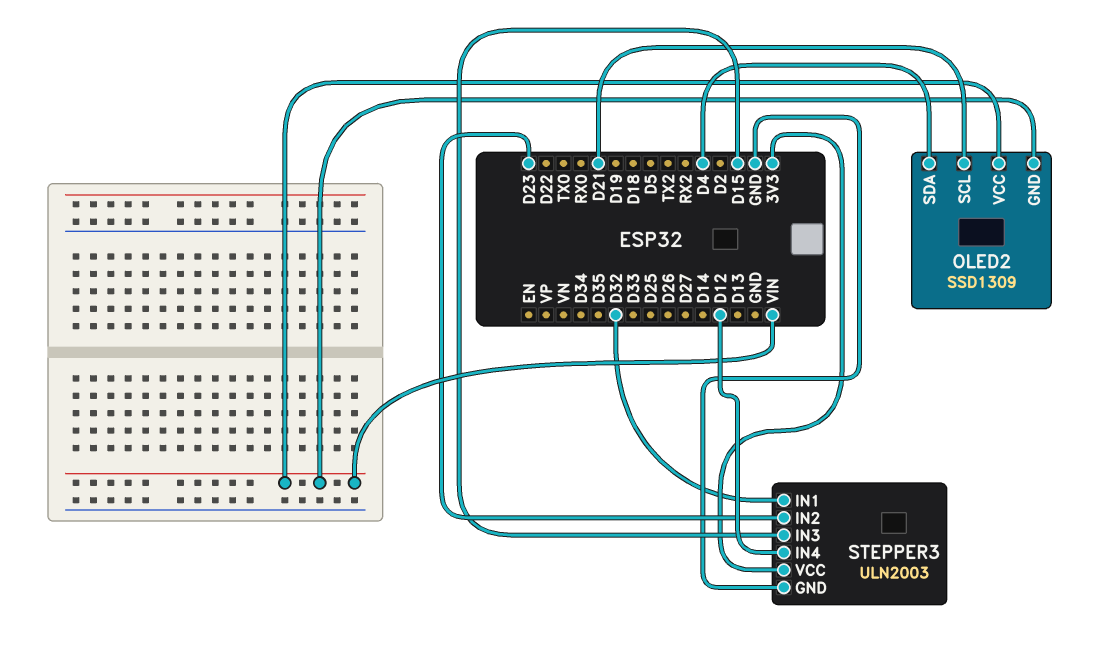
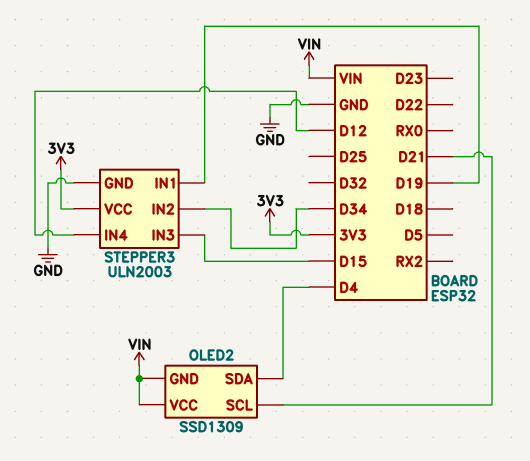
STEPPER3 pin IN1: D32 -> D19
STEPPER3 pin IN2: D23 -> D34

